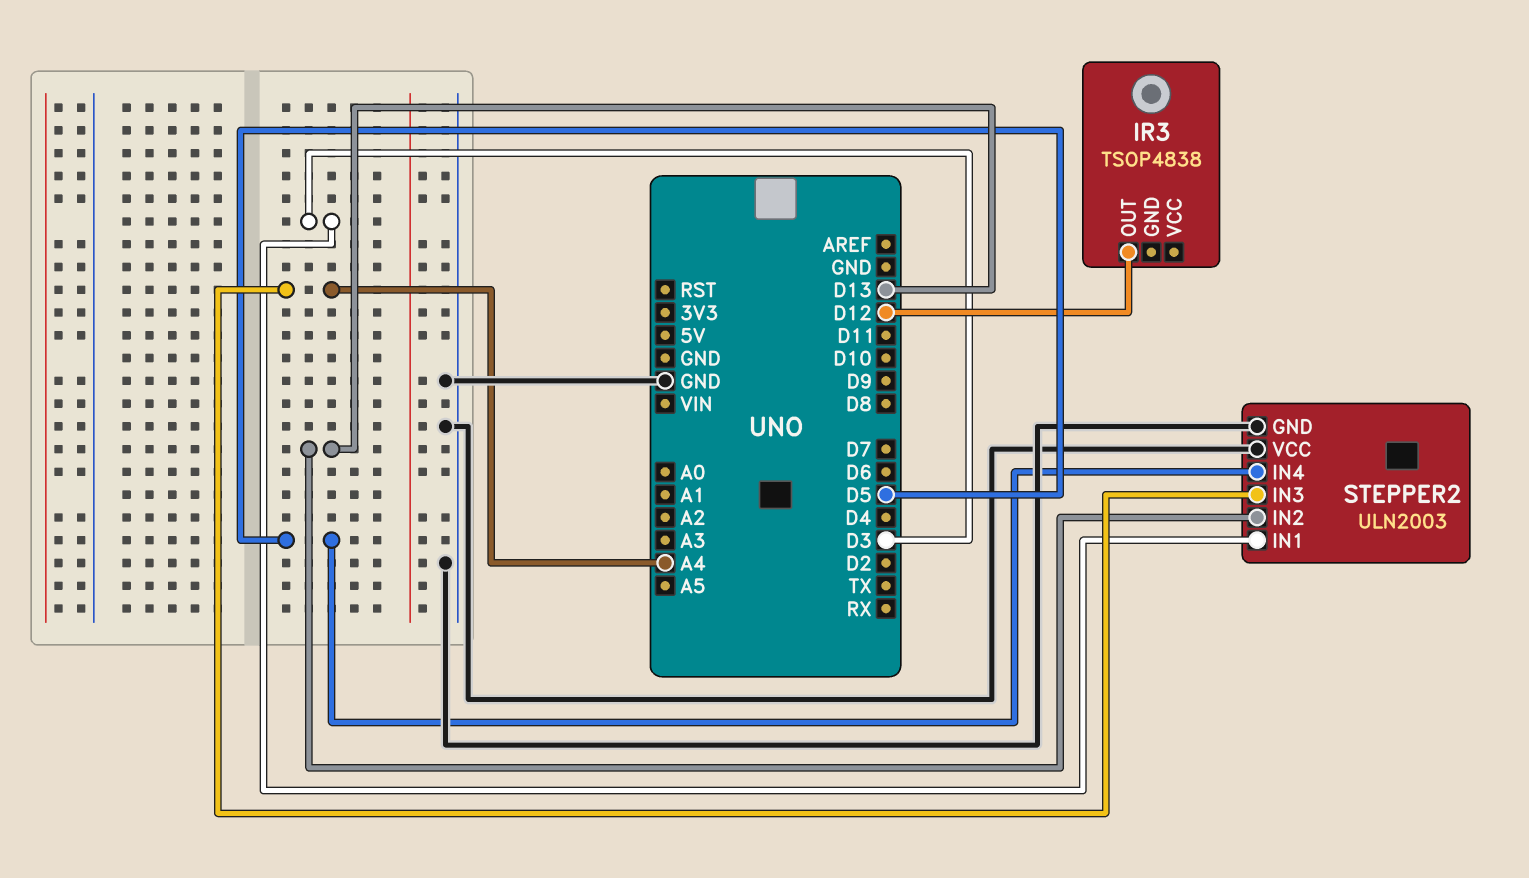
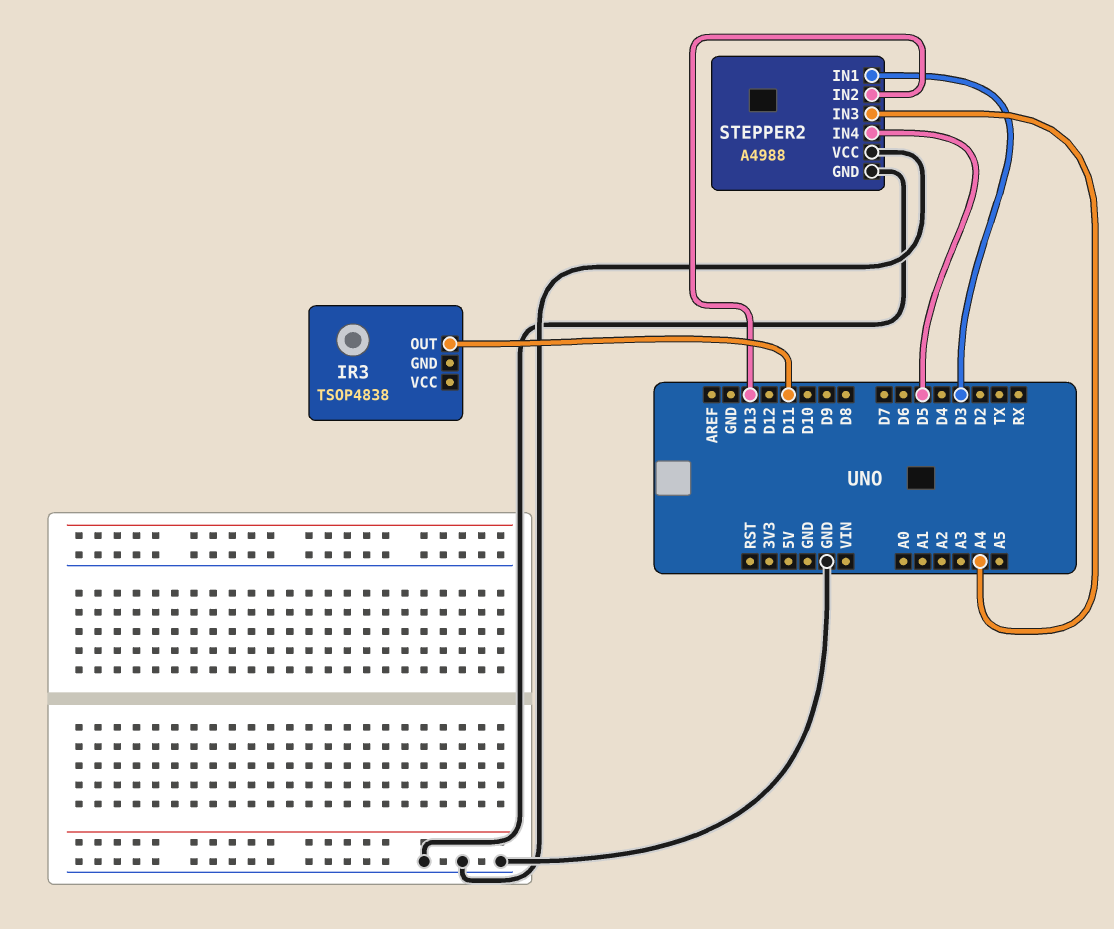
IR3 pin OUT: D12 -> D11
STEPPER2: ULN2003 -> A4988

